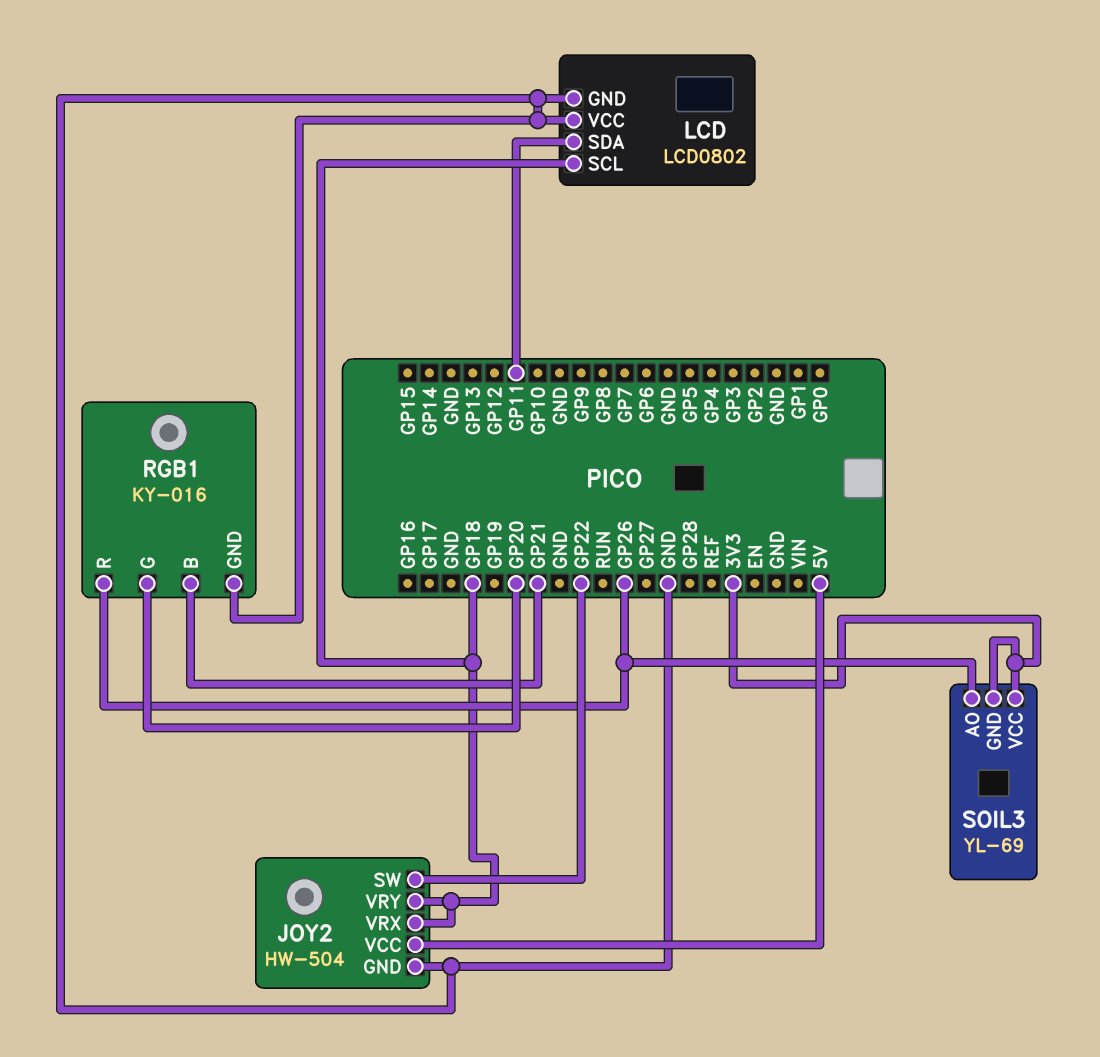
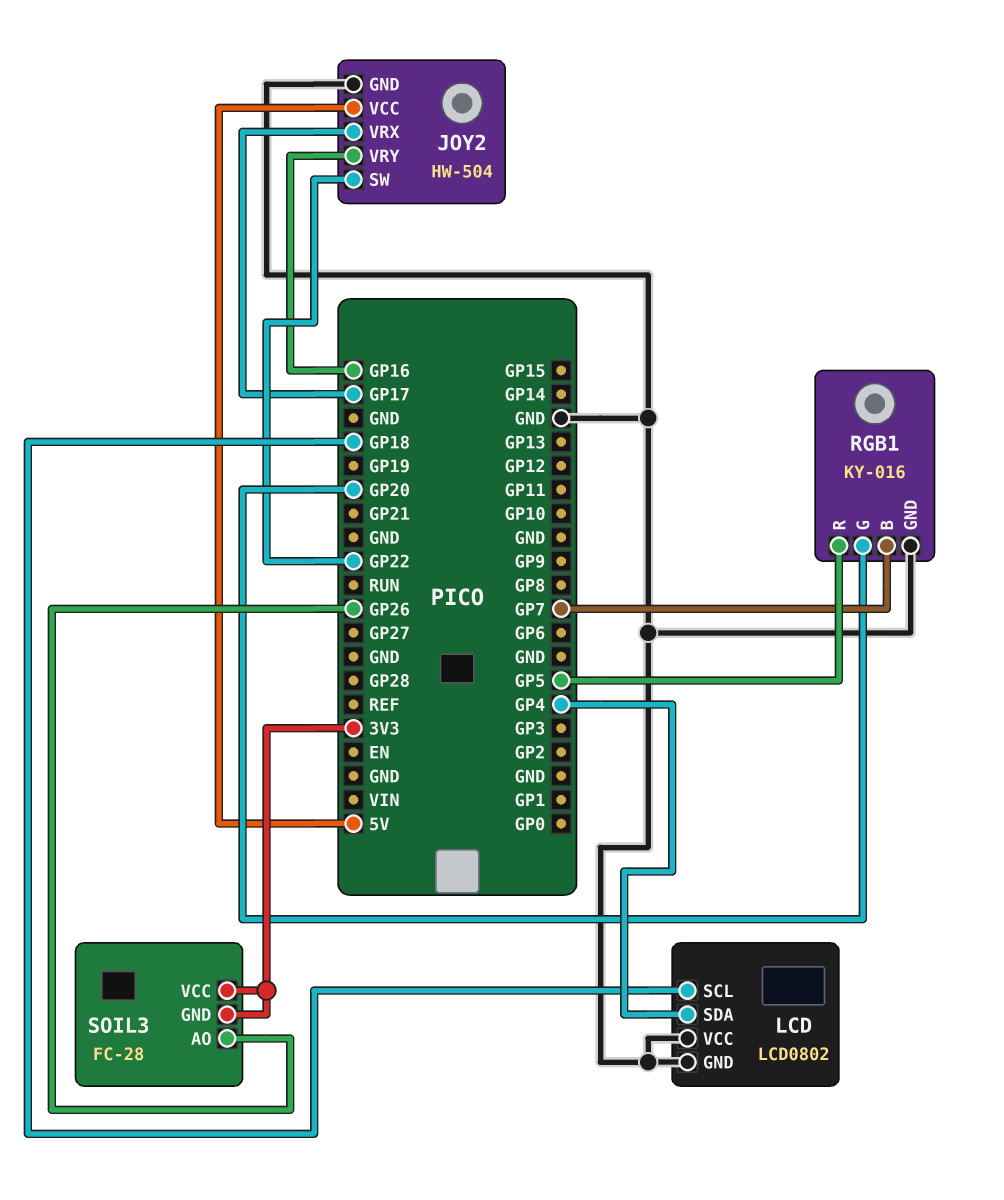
JOY2 pin VRX: GP18 -> GP17
JOY2 pin VRY: GP18 -> GP16
LCD pin SDA: GP11 -> GP4
RGB1 pin B: GP21 -> GP7
RGB1 pin R: GP26 -> GP5
SOIL3: YL-69 -> FC-28

